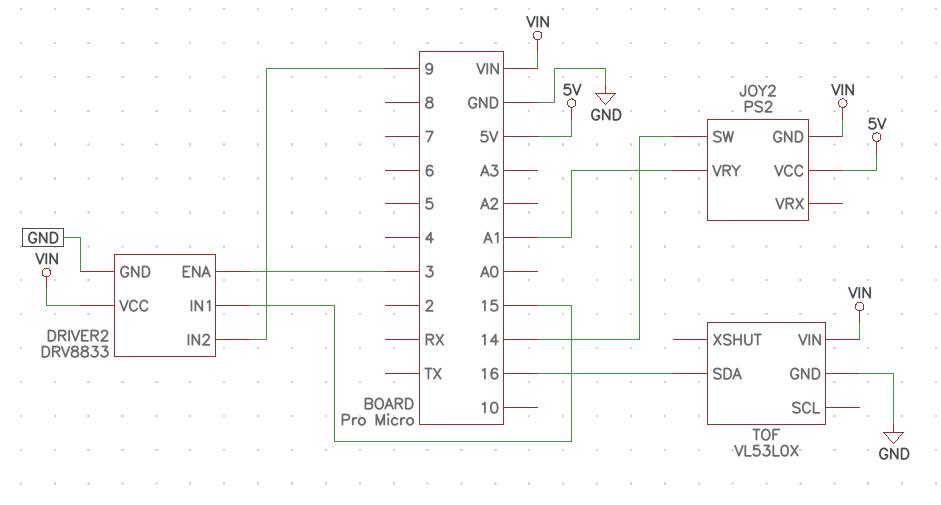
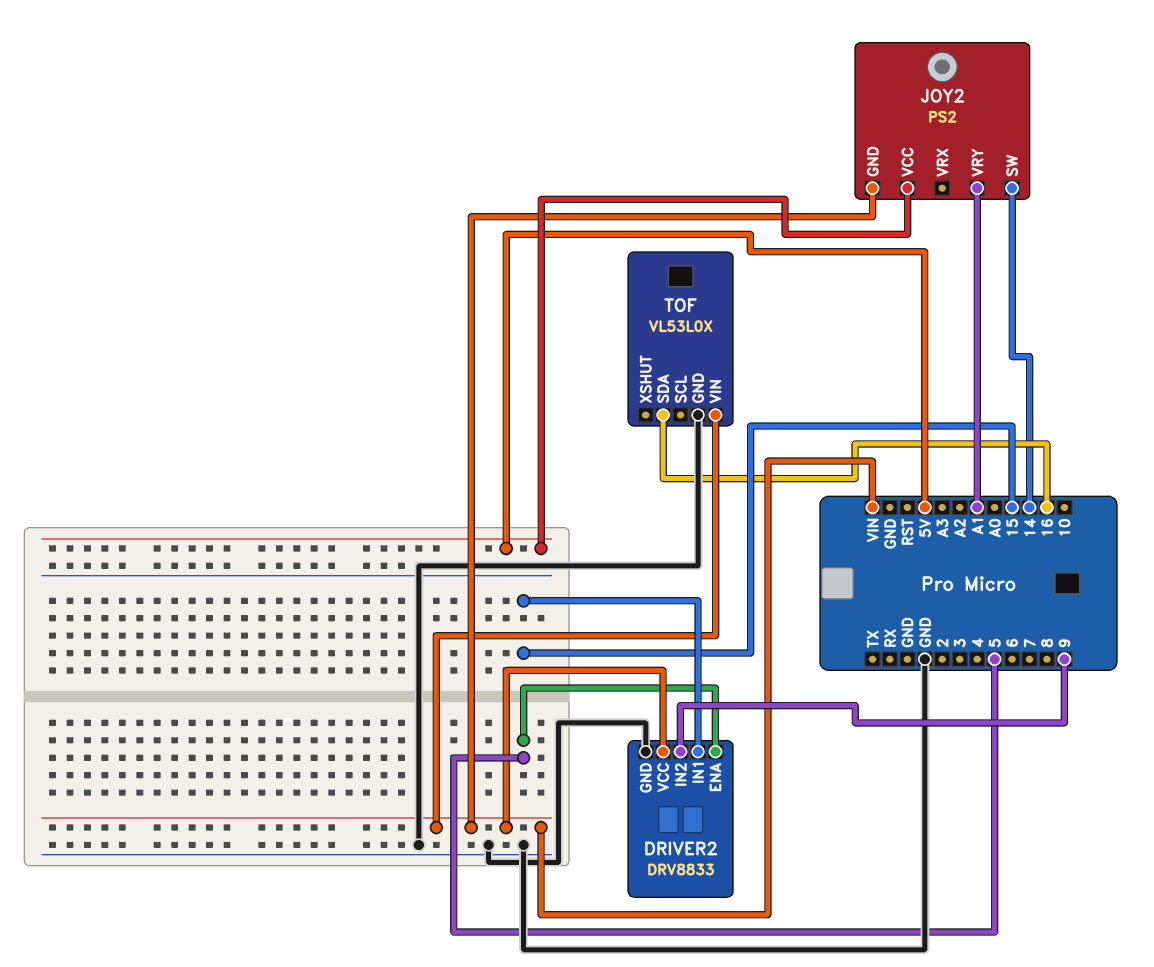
DRIVER2 pin ENA: 3 -> 5

